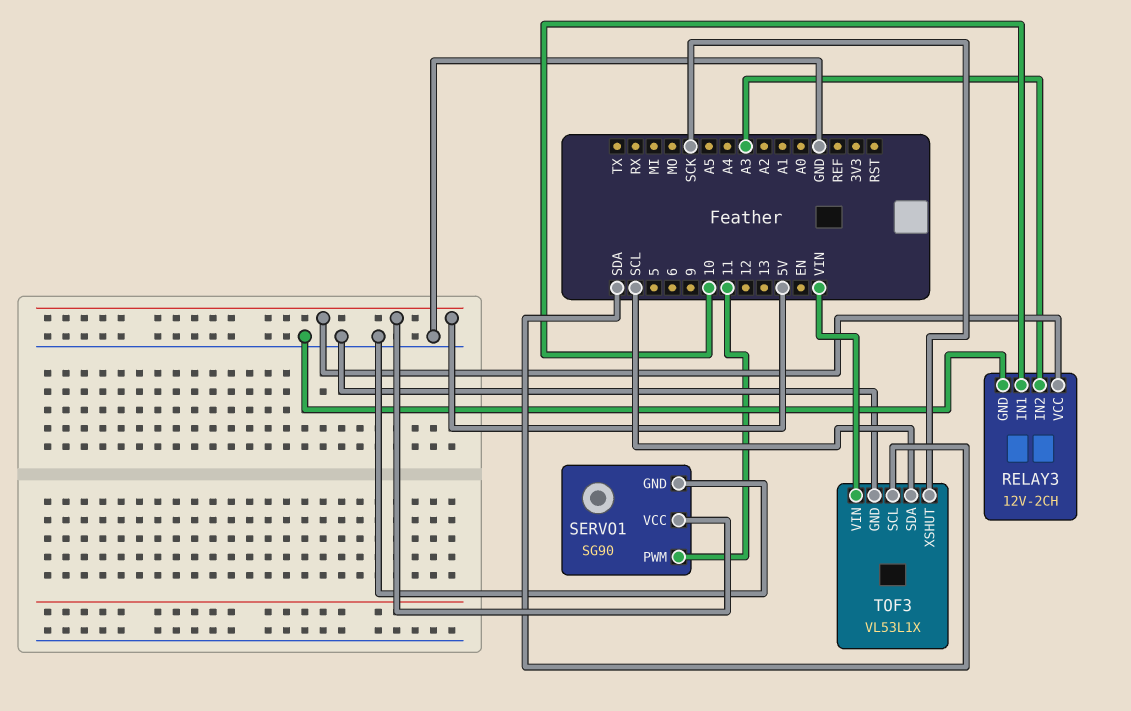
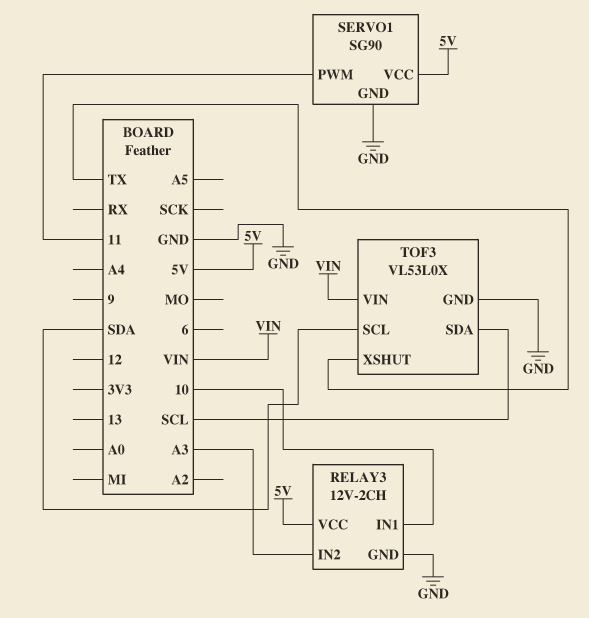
TOF3: VL53L1X -> VL53L0X
TOF3 pin XSHUT: SCK -> TX

